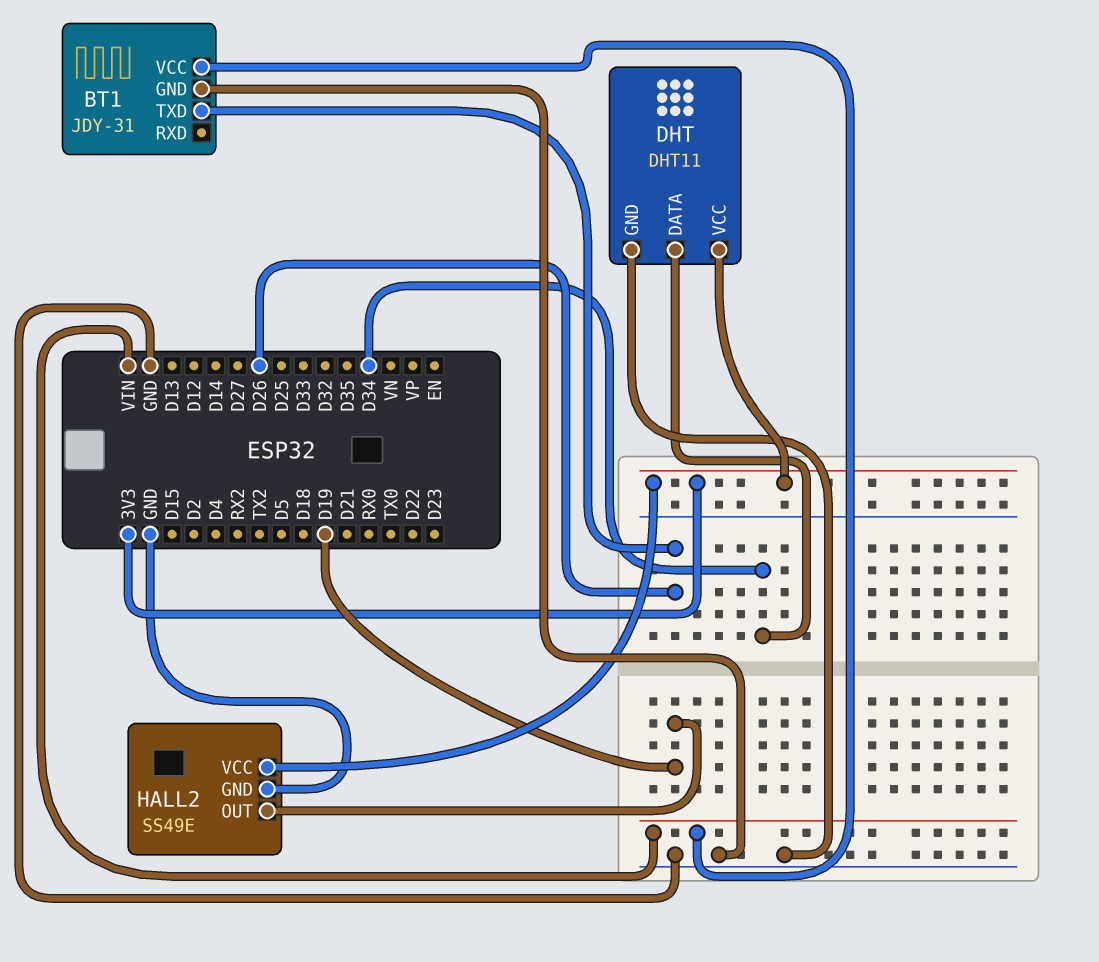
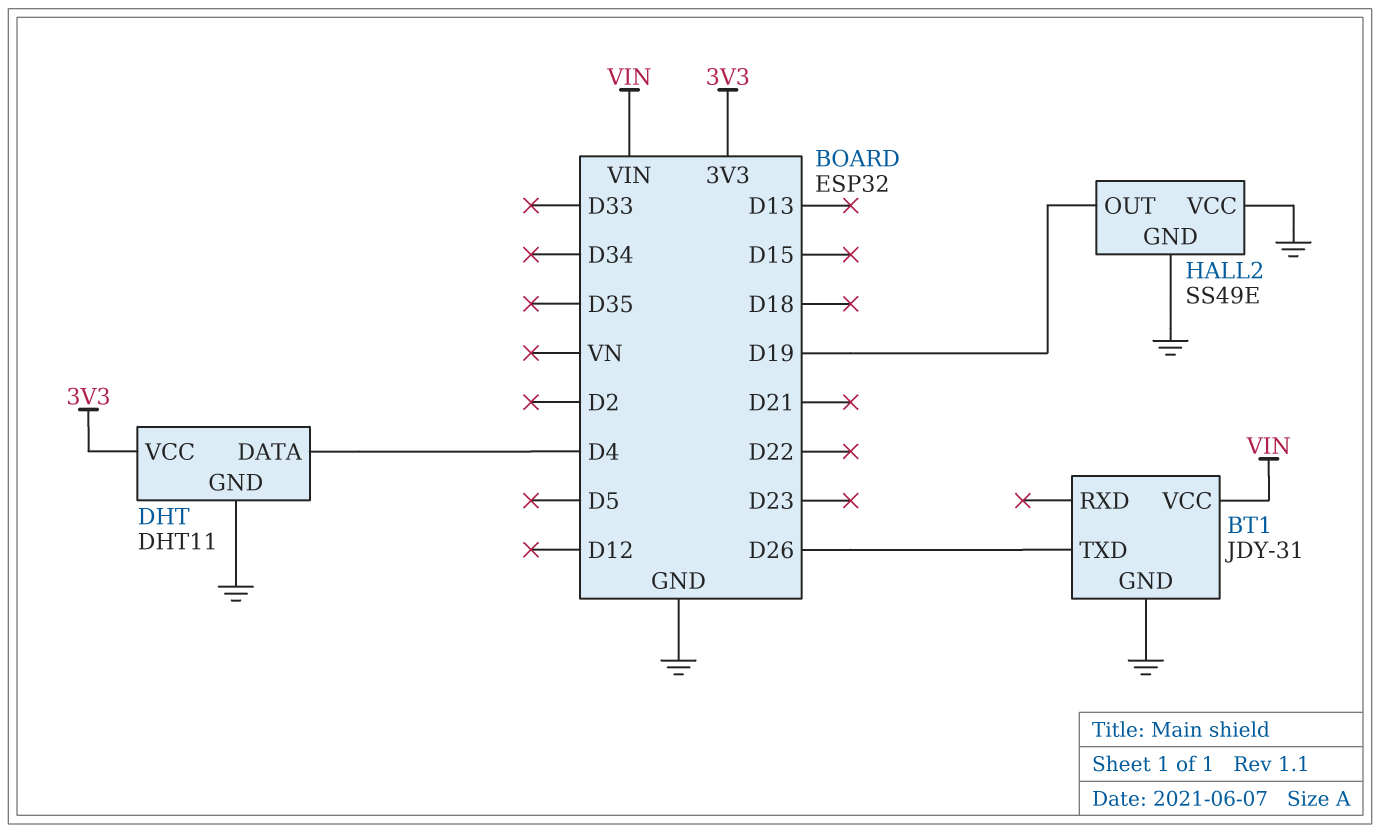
DHT pin DATA: D34 -> D4
HALL2 pin VCC: 3V3 -> GND

